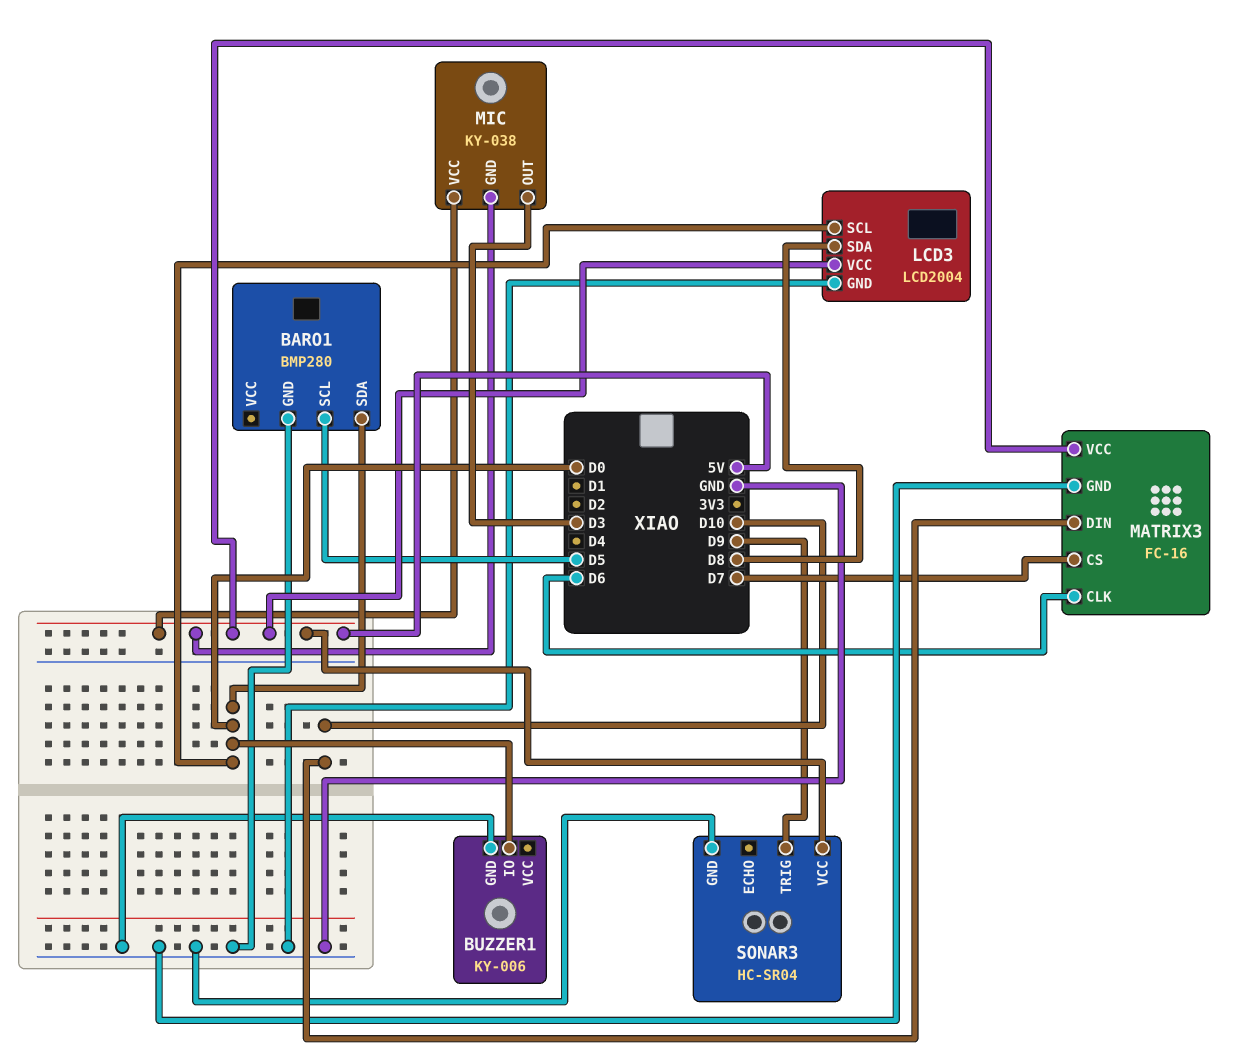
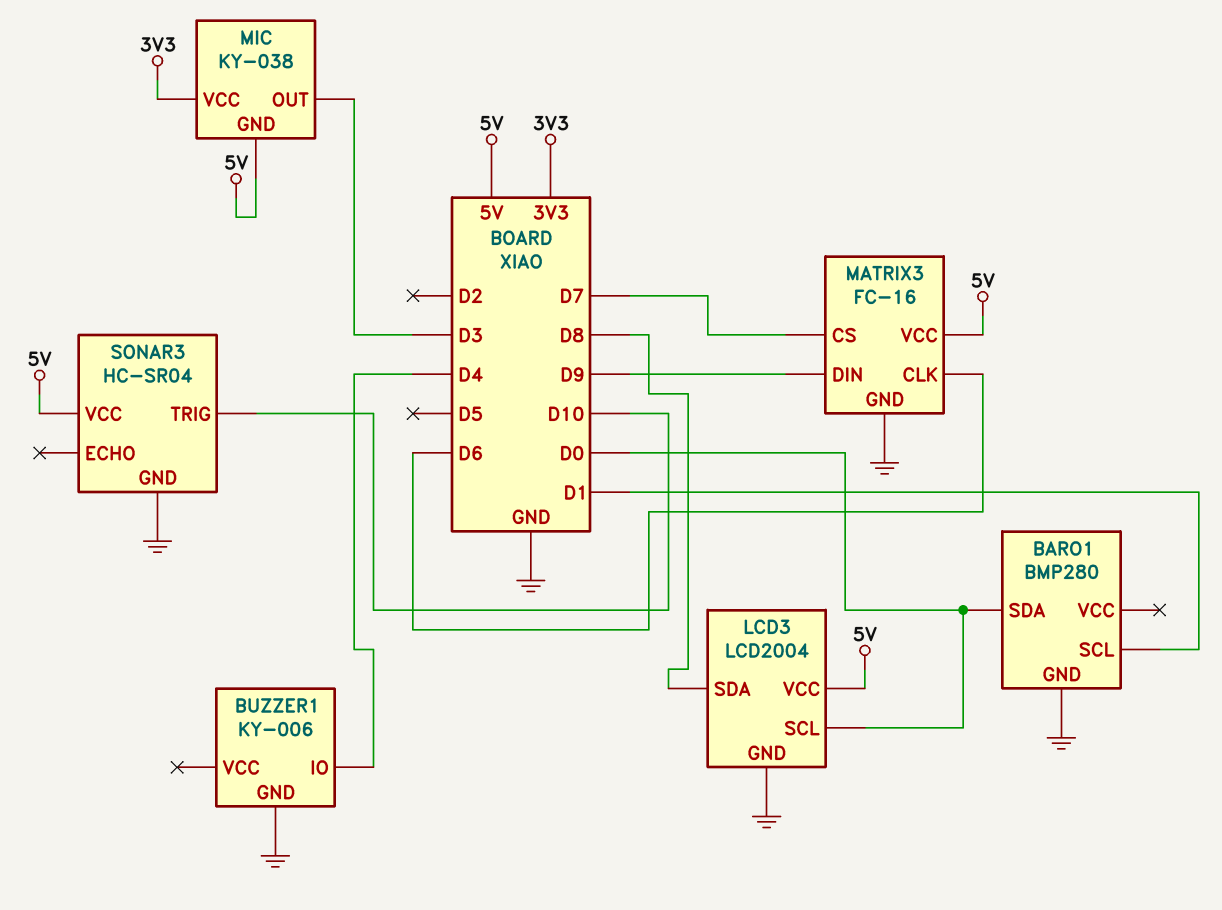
BARO1 pin SCL: D5 -> D1
BUZZER1 pin IO: D0 -> D4
MATRIX3 pin DIN: D10 -> D9
MIC pin VCC: 5V -> 3V3
SONAR3 pin TRIG: D9 -> D10

